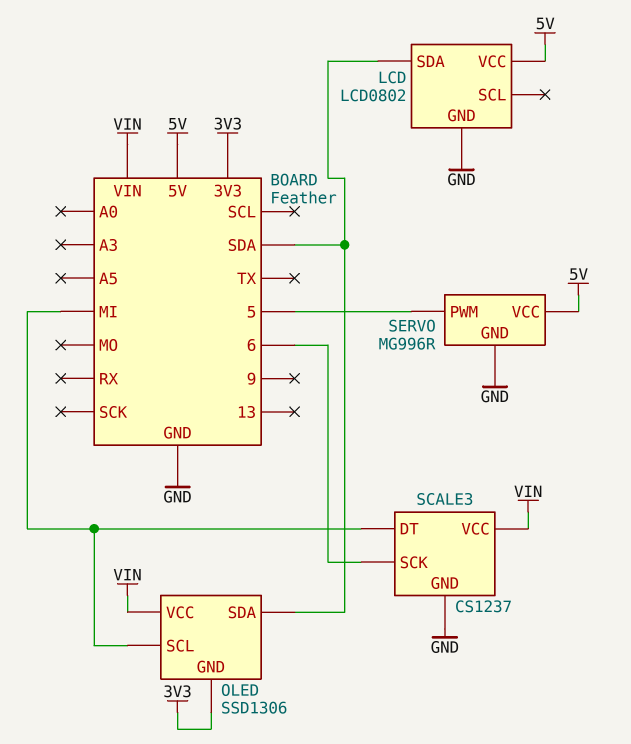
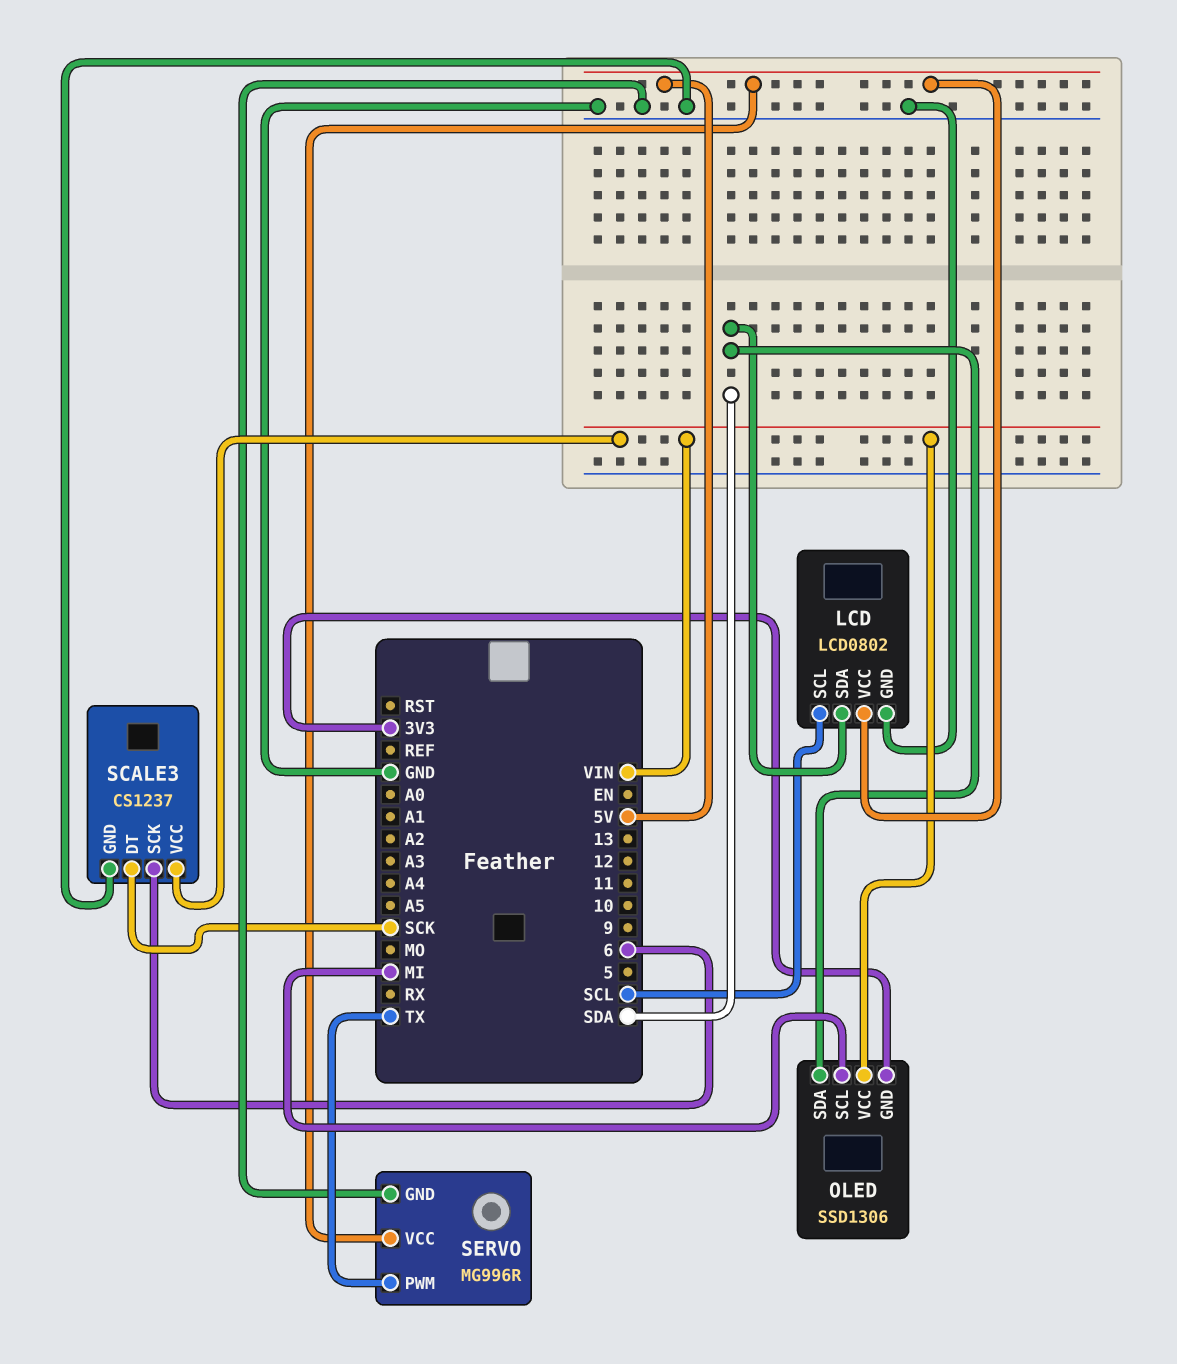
LCD pin SCL: none -> SCL
SCALE3 pin DT: MI -> SCK
SERVO pin PWM: 5 -> TX

